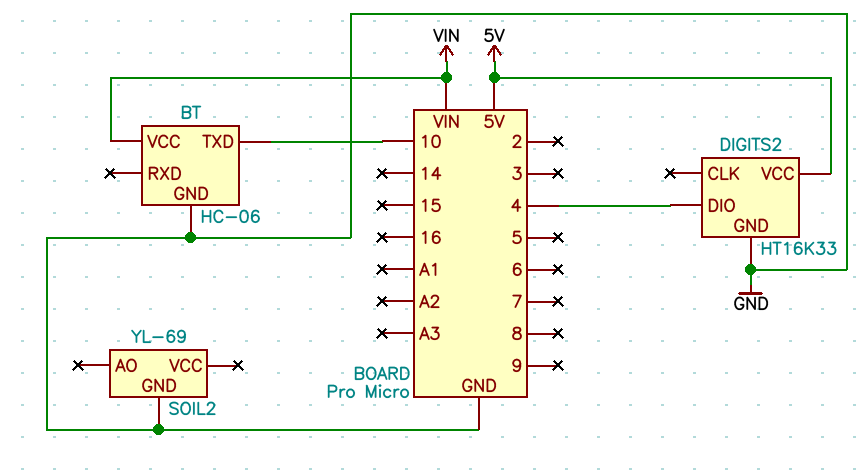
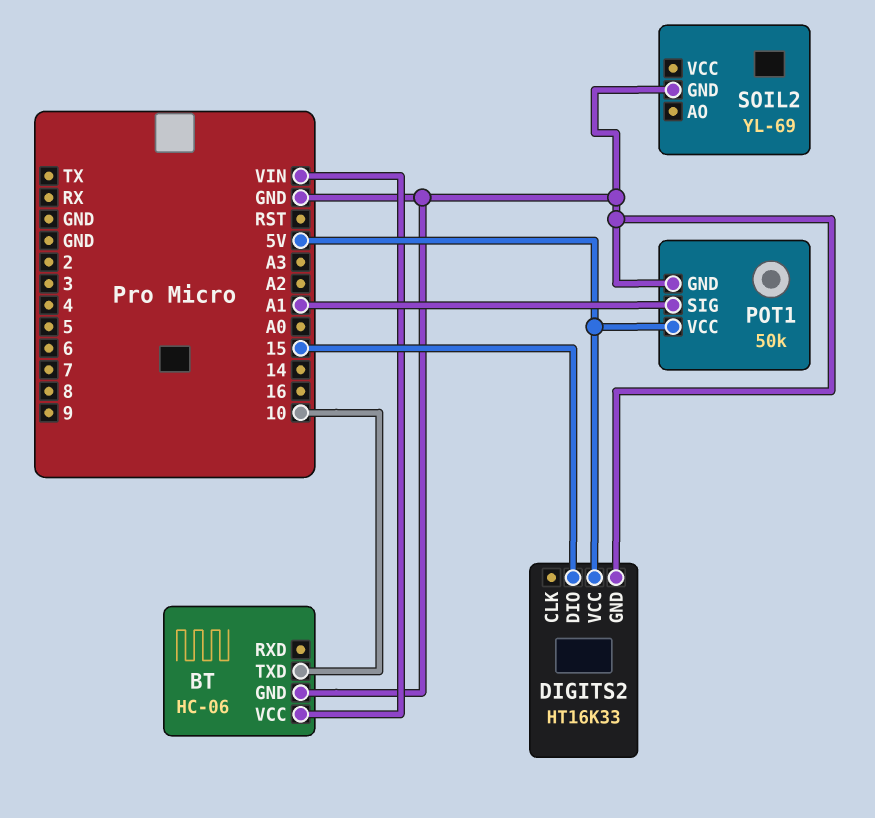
DIGITS2 pin DIO: 4 -> 15
POT1: none -> 50k
POT1 pin GND: none -> GND
POT1 pin SIG: none -> A1
POT1 pin VCC: none -> 5V

